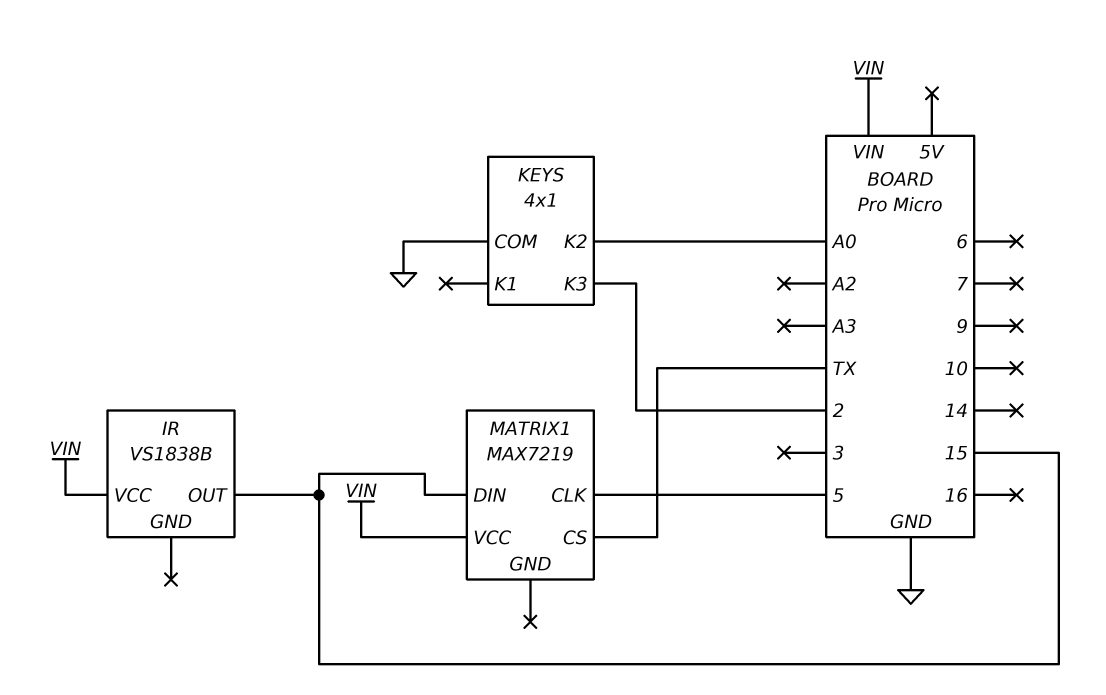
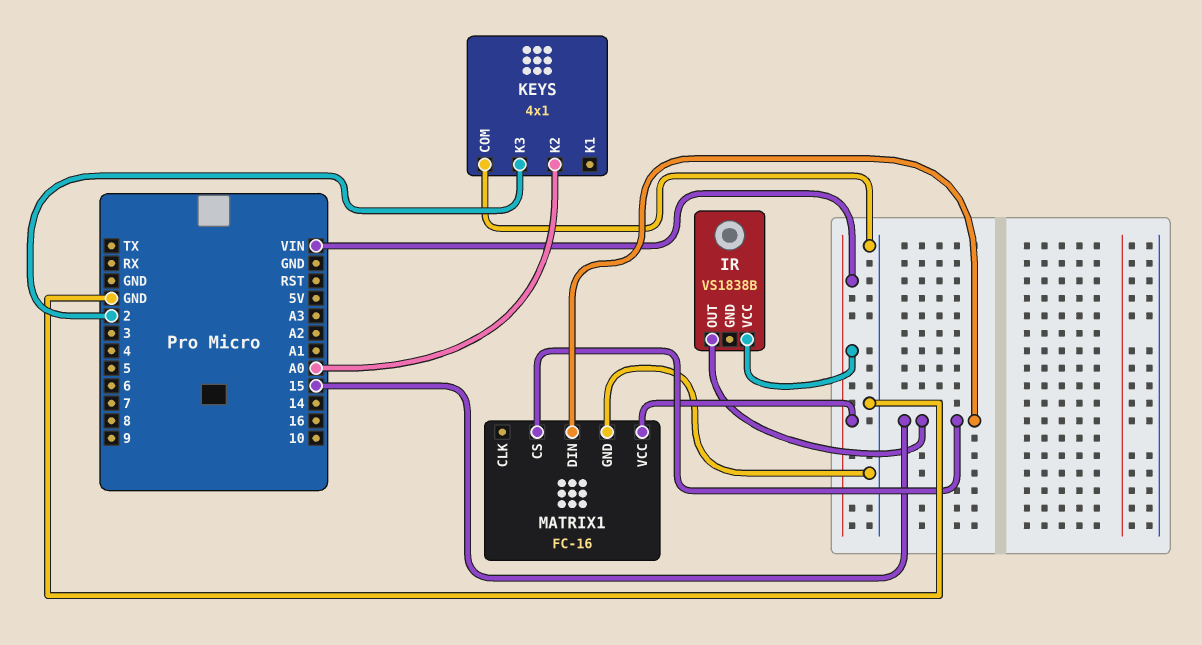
MATRIX1: MAX7219 -> FC-16
MATRIX1 pin CLK: 5 -> none
MATRIX1 pin CS: TX -> 15
MATRIX1 pin GND: none -> GND

